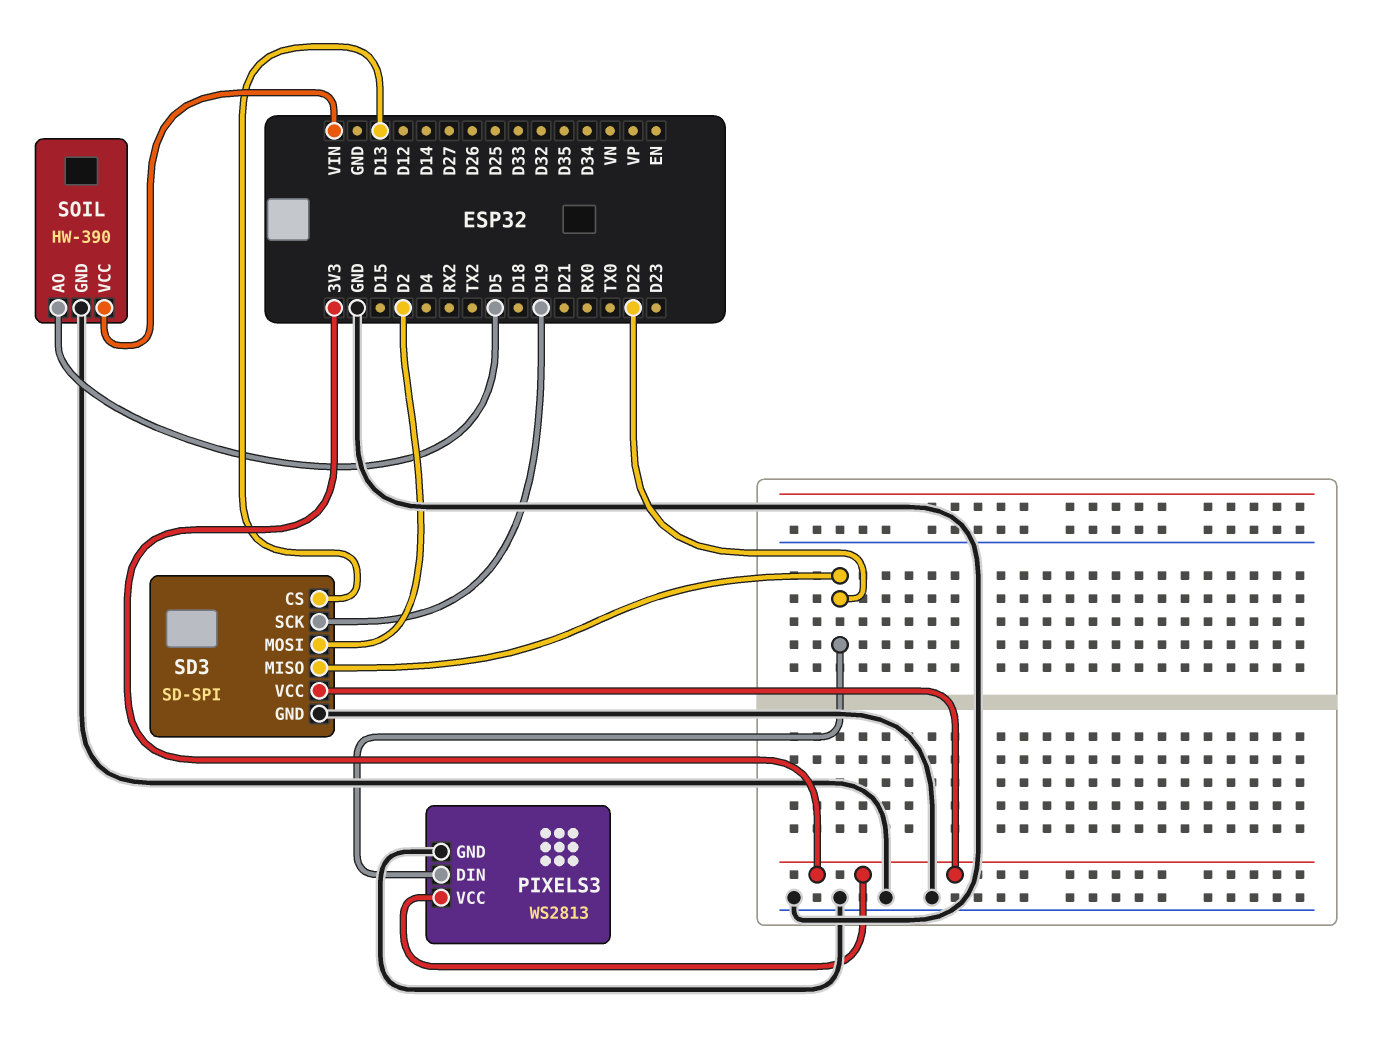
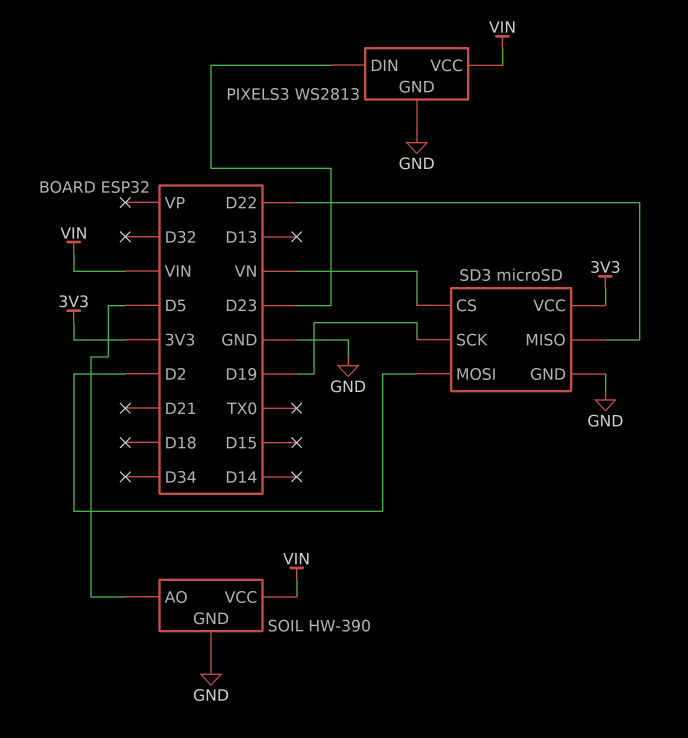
PIXELS3 pin DIN: D22 -> D23
PIXELS3 pin VCC: 3V3 -> VIN
SD3: SD-SPI -> microSD
SD3 pin CS: D13 -> VN

